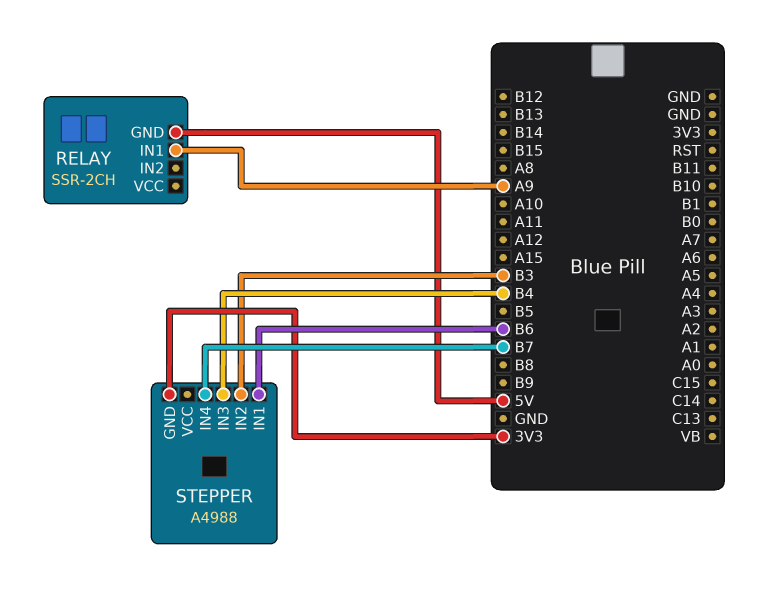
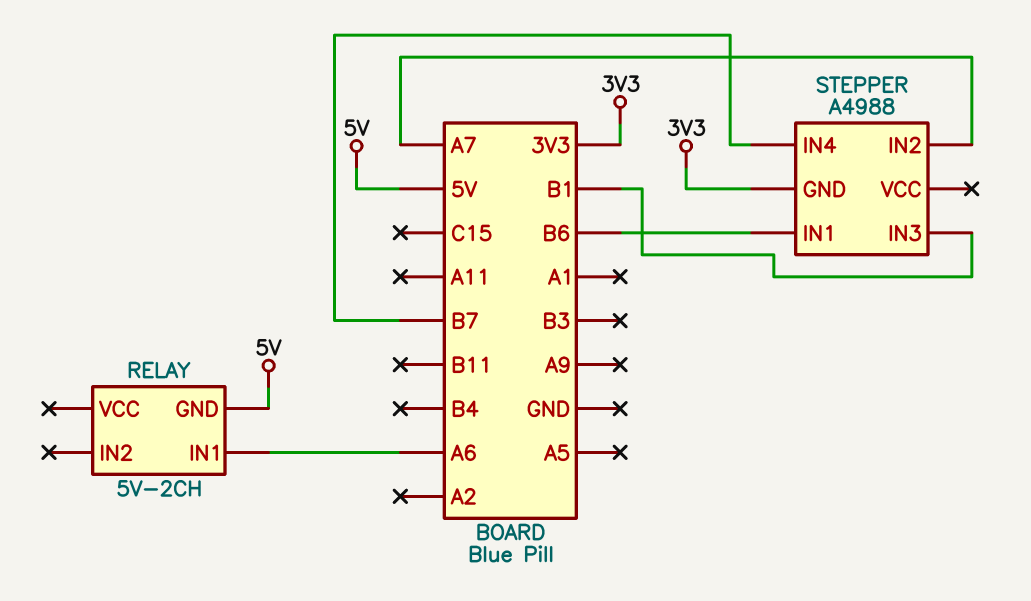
RELAY: SSR-2CH -> 5V-2CH
RELAY pin IN1: A9 -> A6
STEPPER pin IN2: B3 -> A7
STEPPER pin IN3: B4 -> B1

